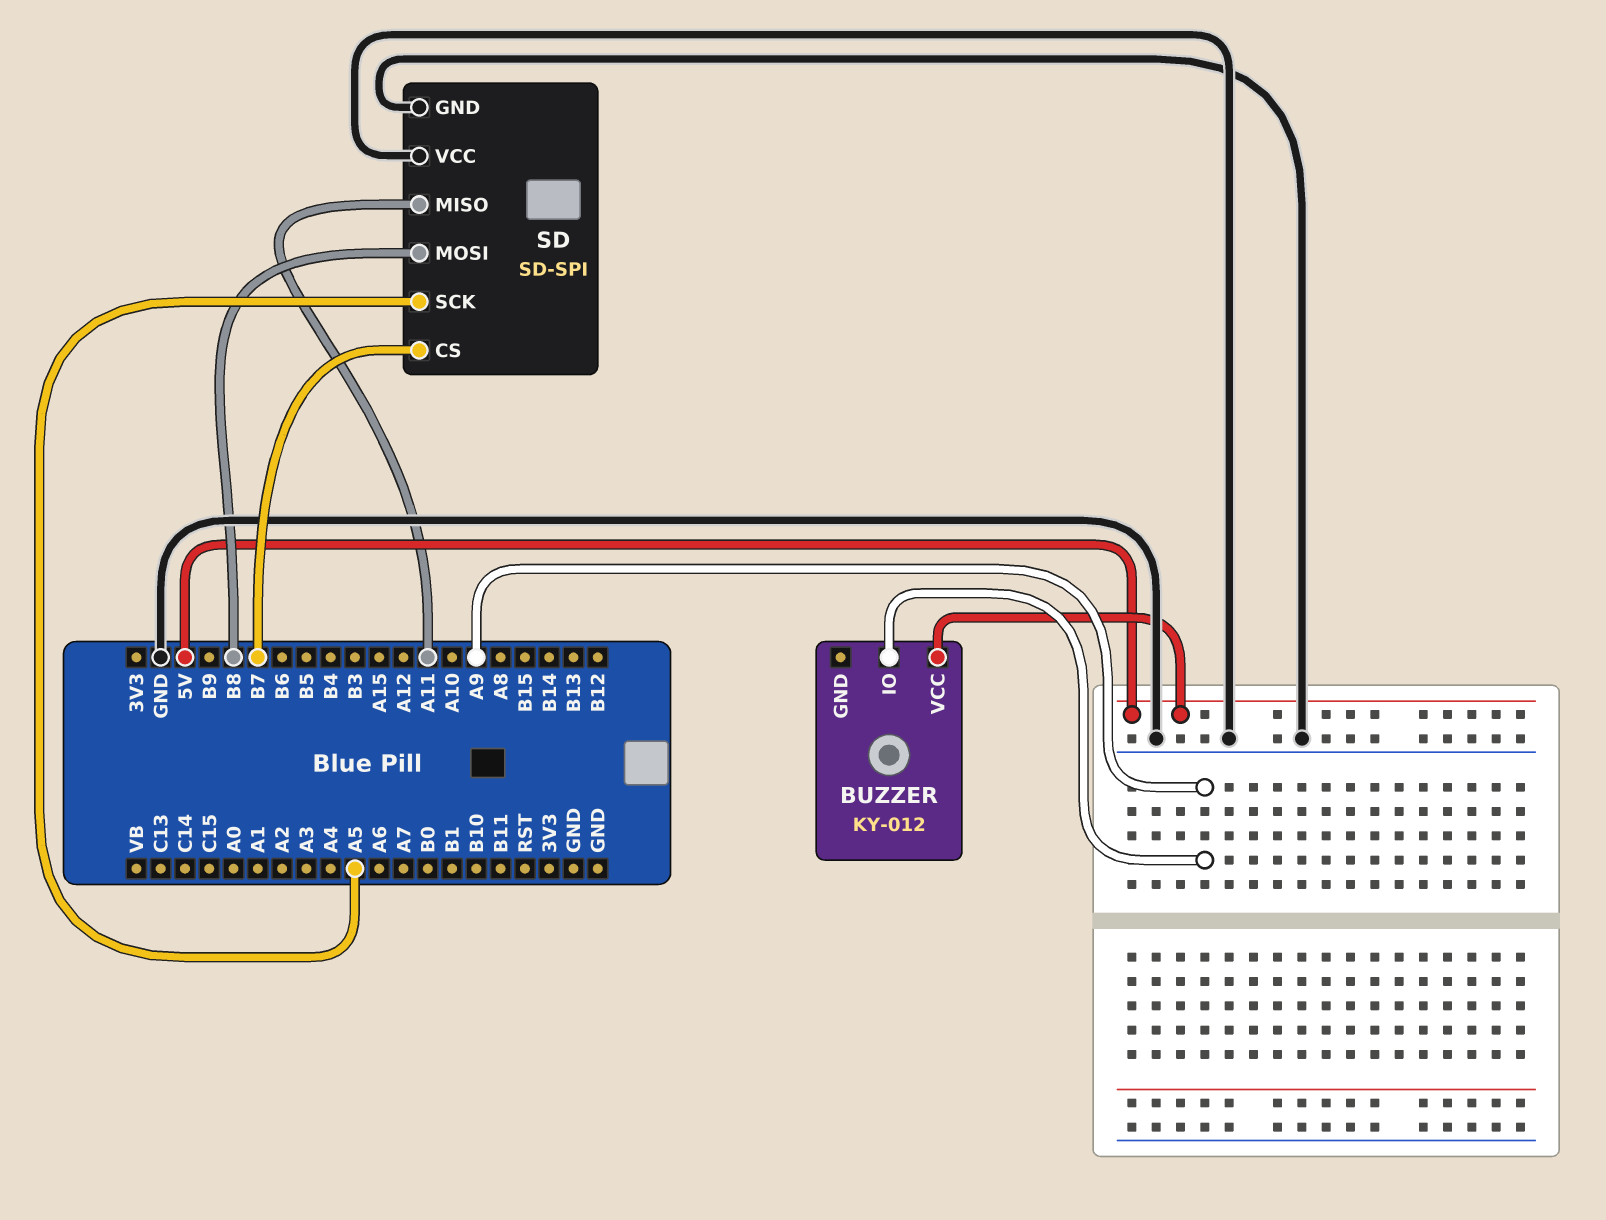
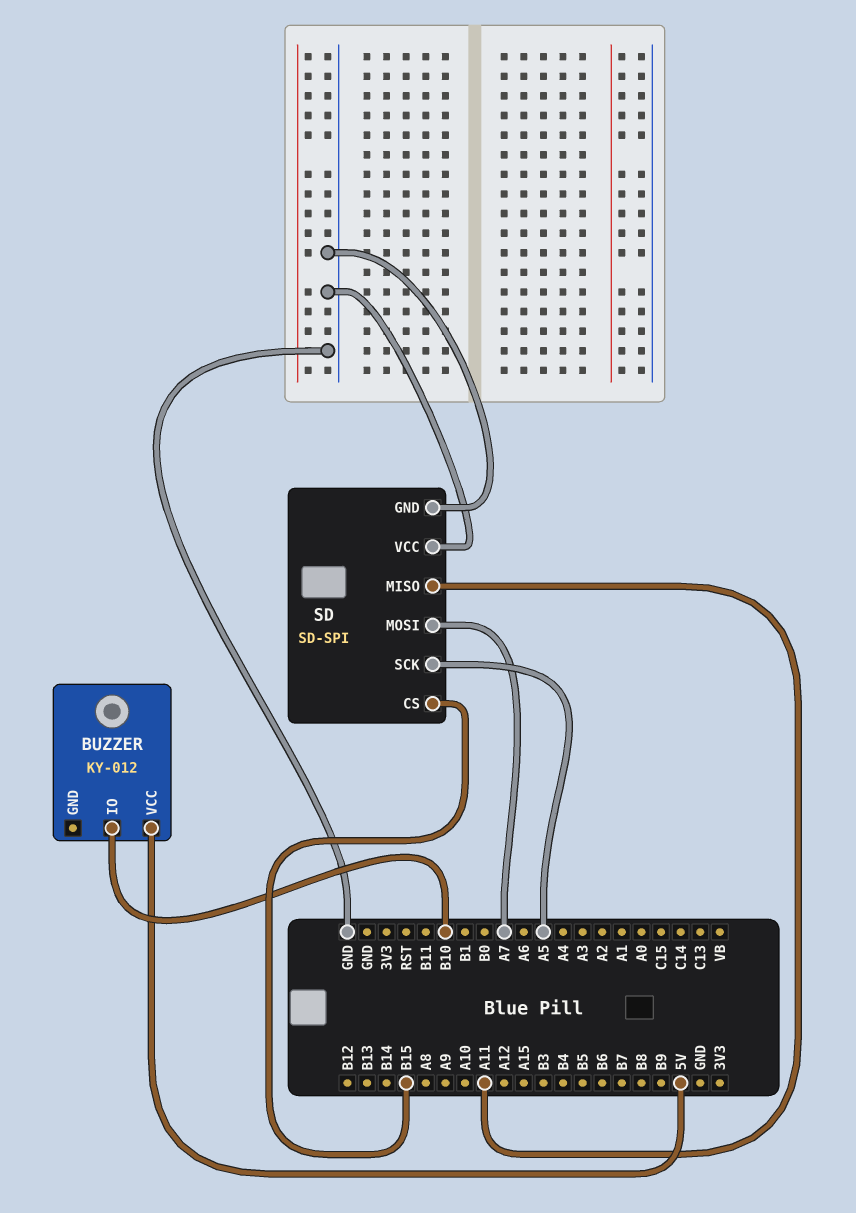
BUZZER pin IO: A9 -> B10
SD pin CS: B7 -> B15
SD pin MOSI: B8 -> A7

